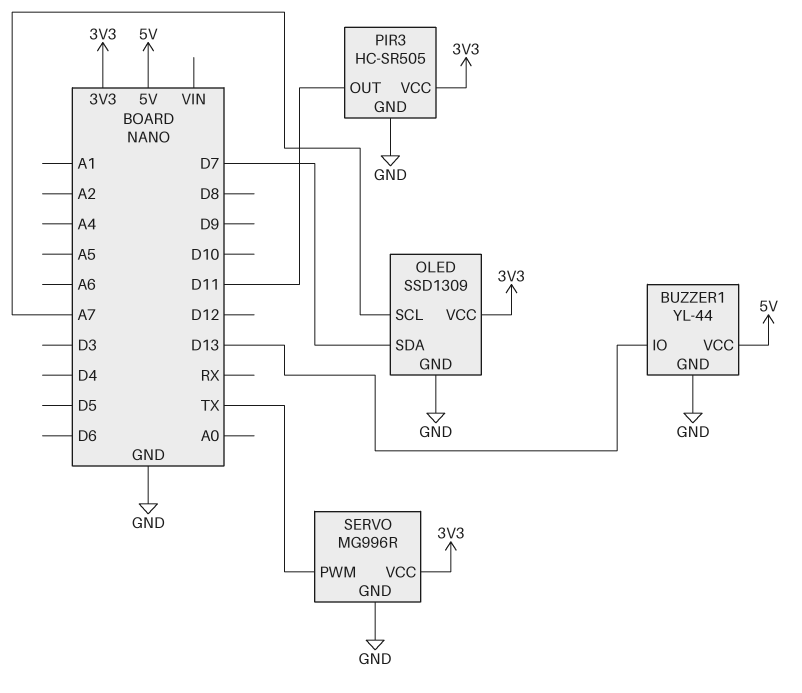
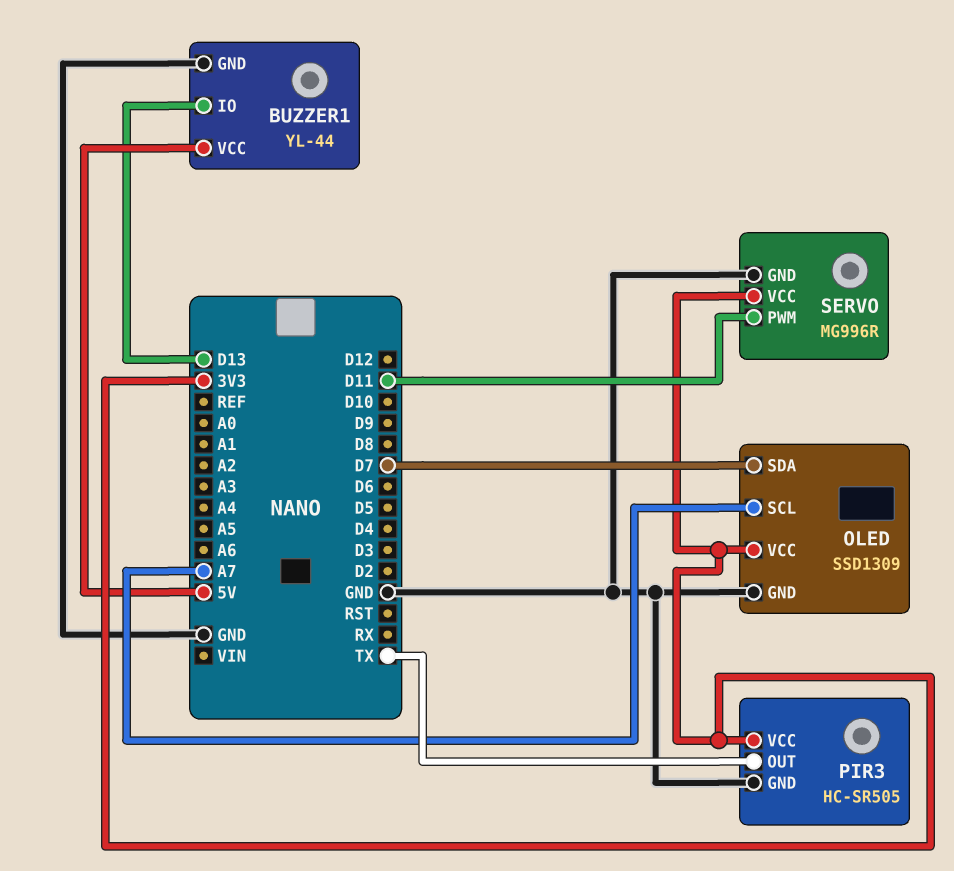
PIR3 pin OUT: D11 -> TX
SERVO pin PWM: TX -> D11

